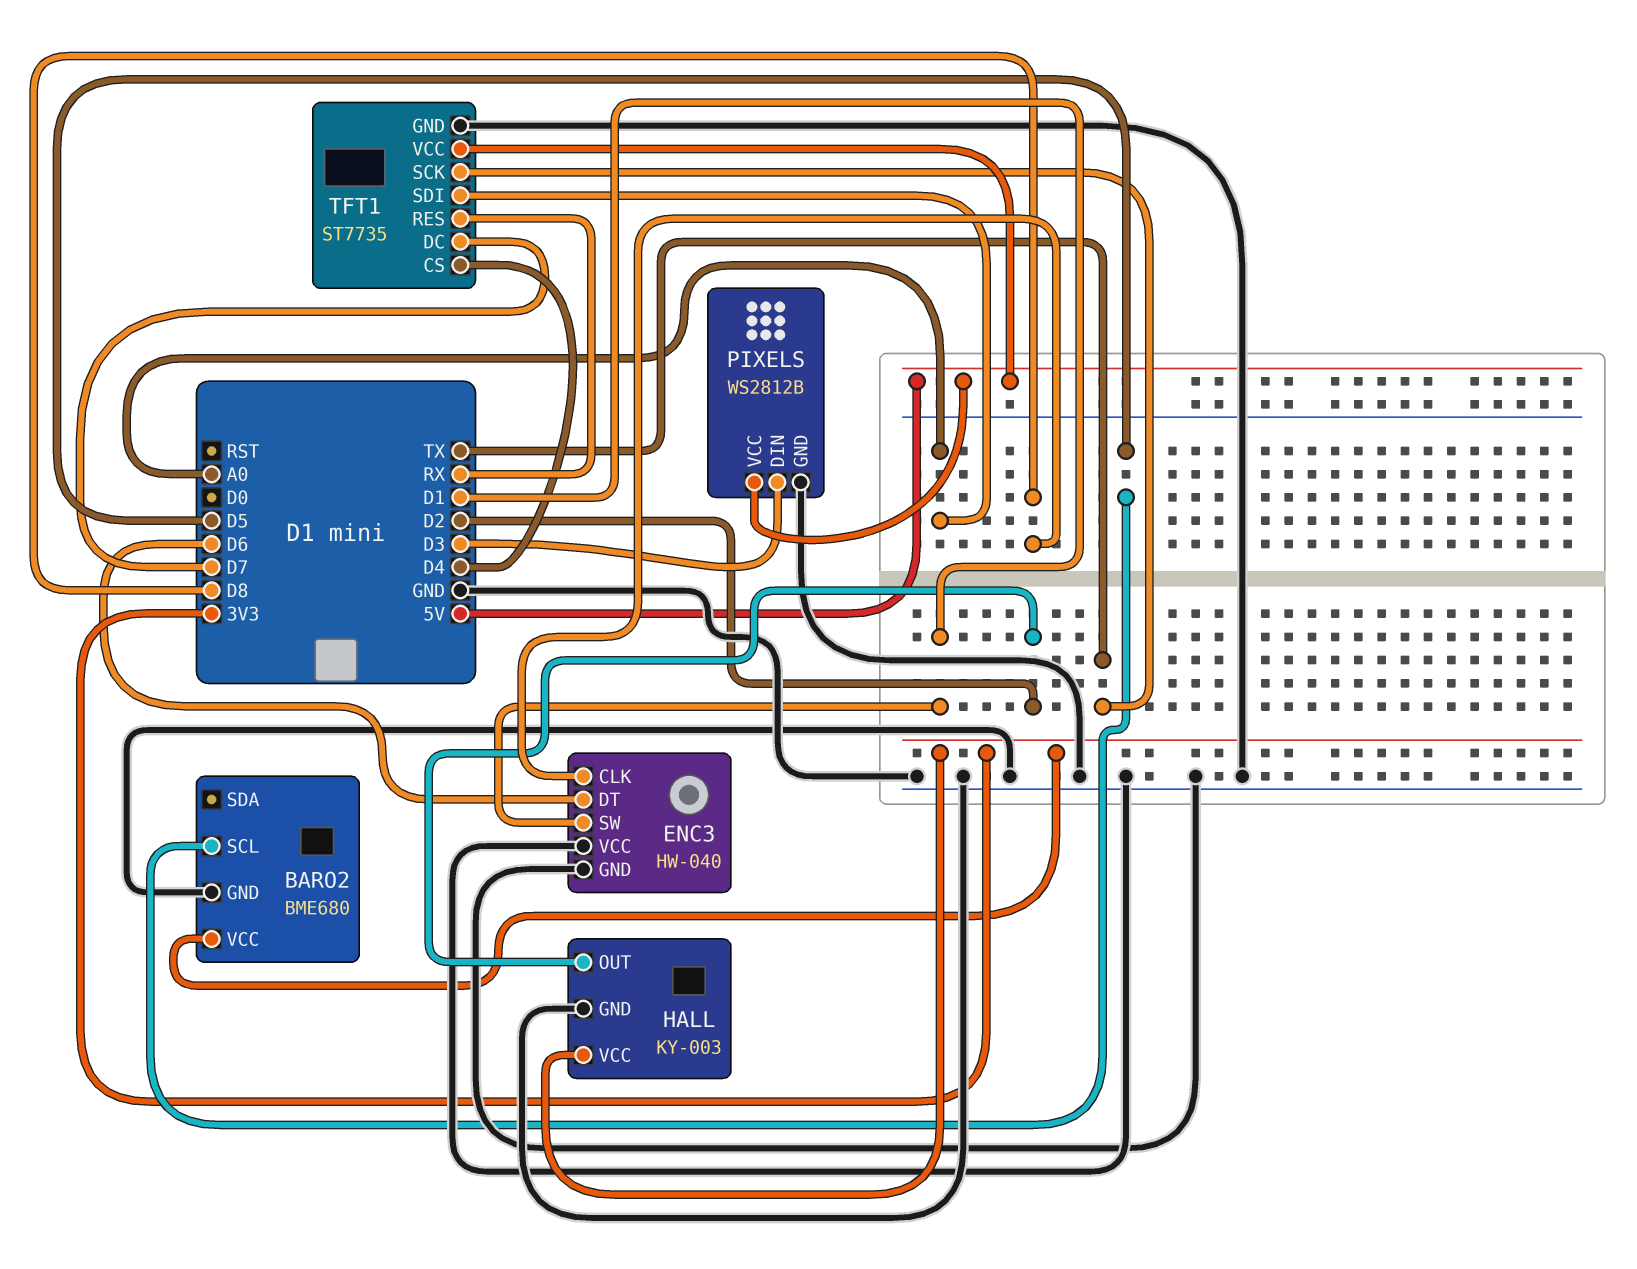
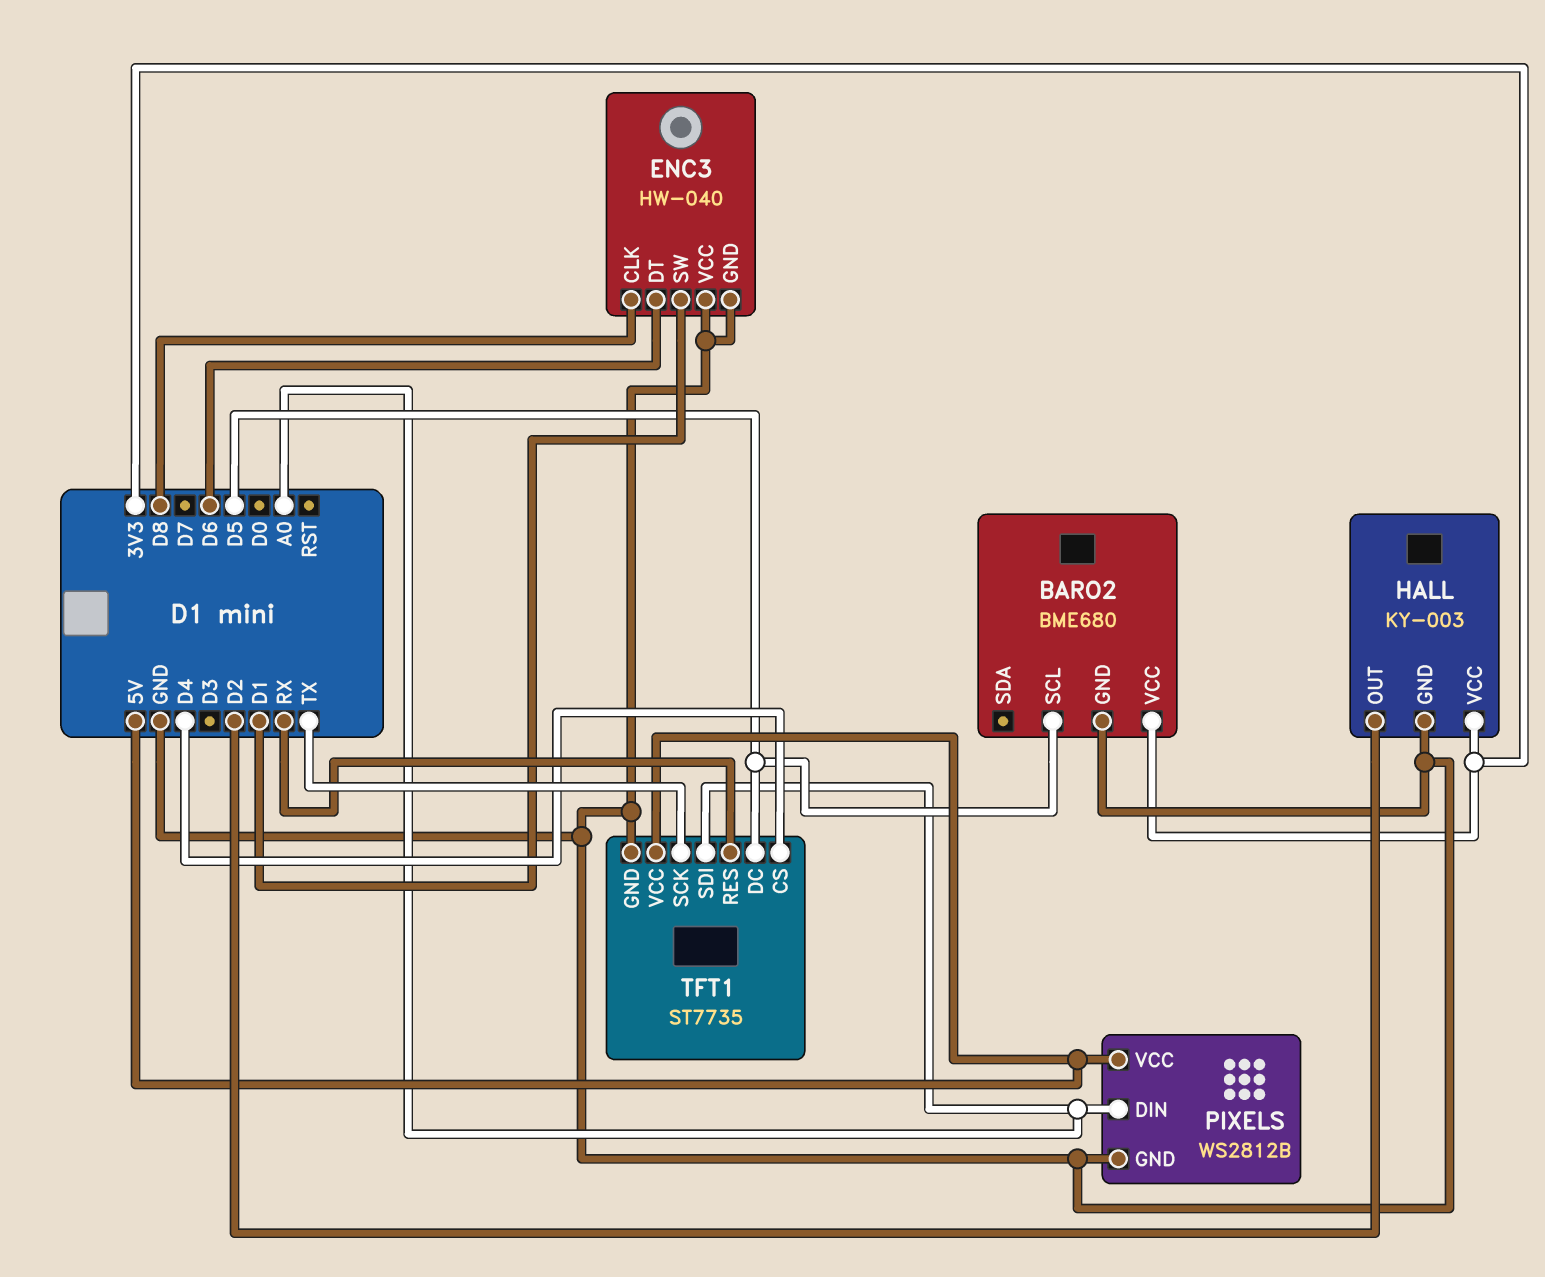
PIXELS pin DIN: D3 -> A0
TFT1 pin DC: D7 -> D5

